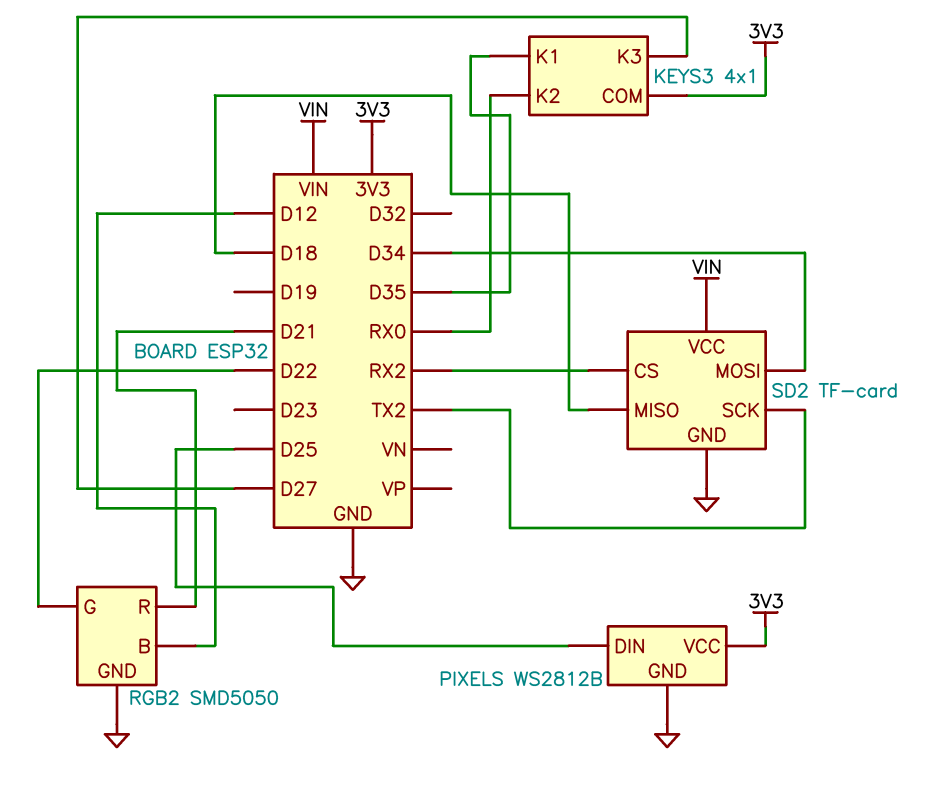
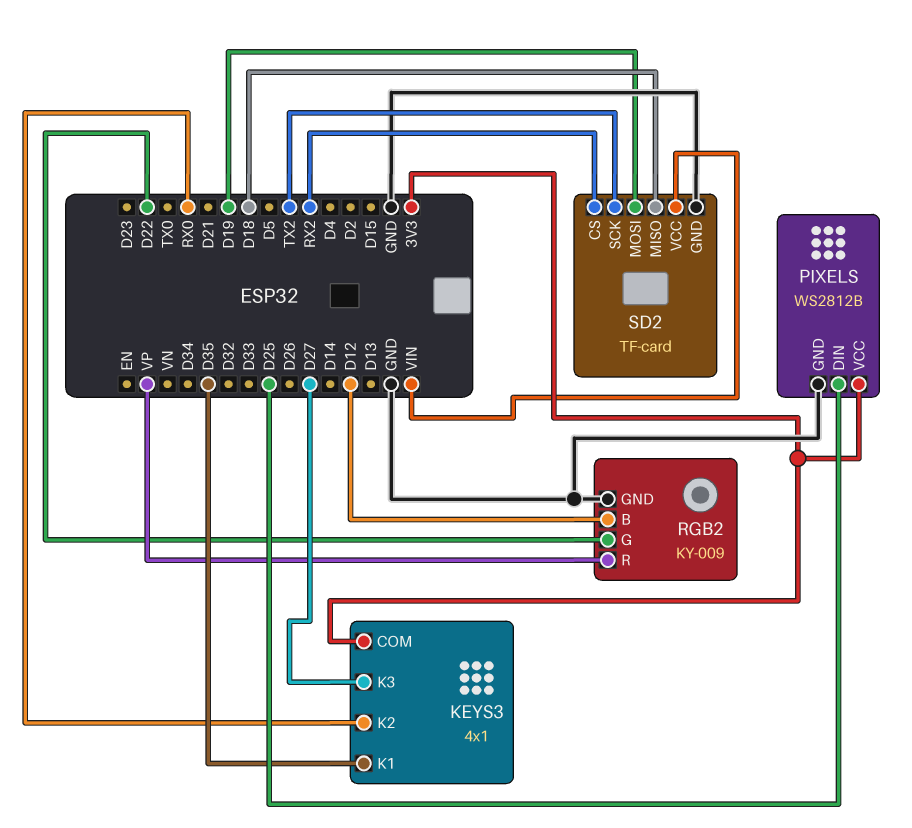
RGB2: SMD5050 -> KY-009
RGB2 pin R: D21 -> VP
SD2 pin MOSI: D34 -> D19

